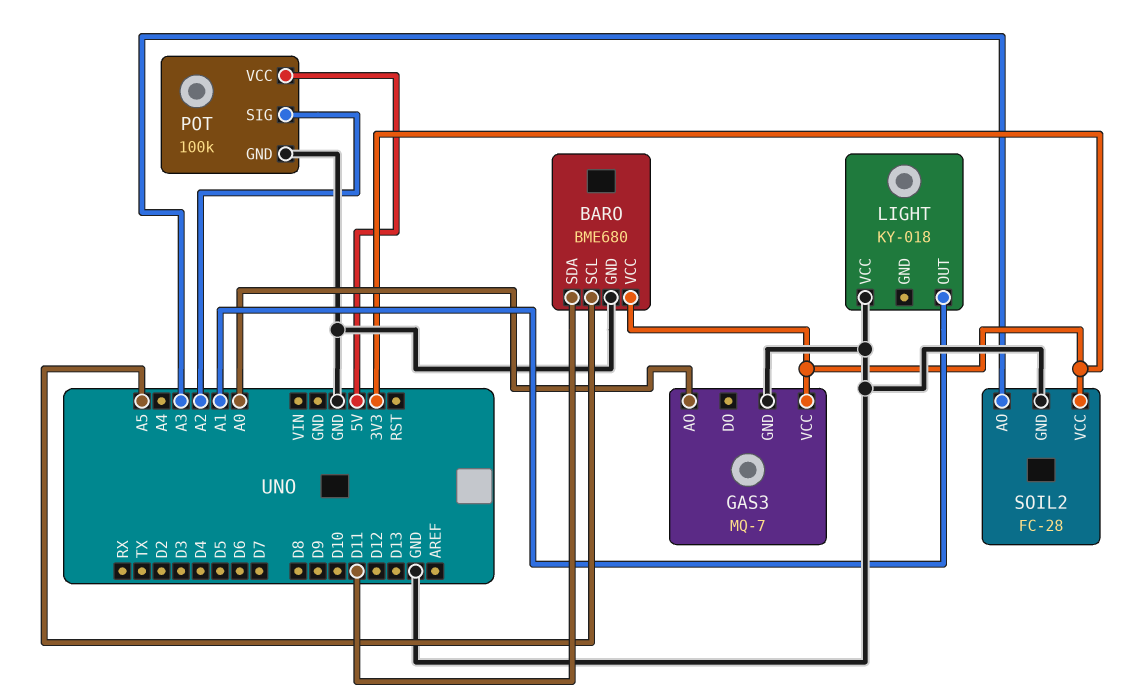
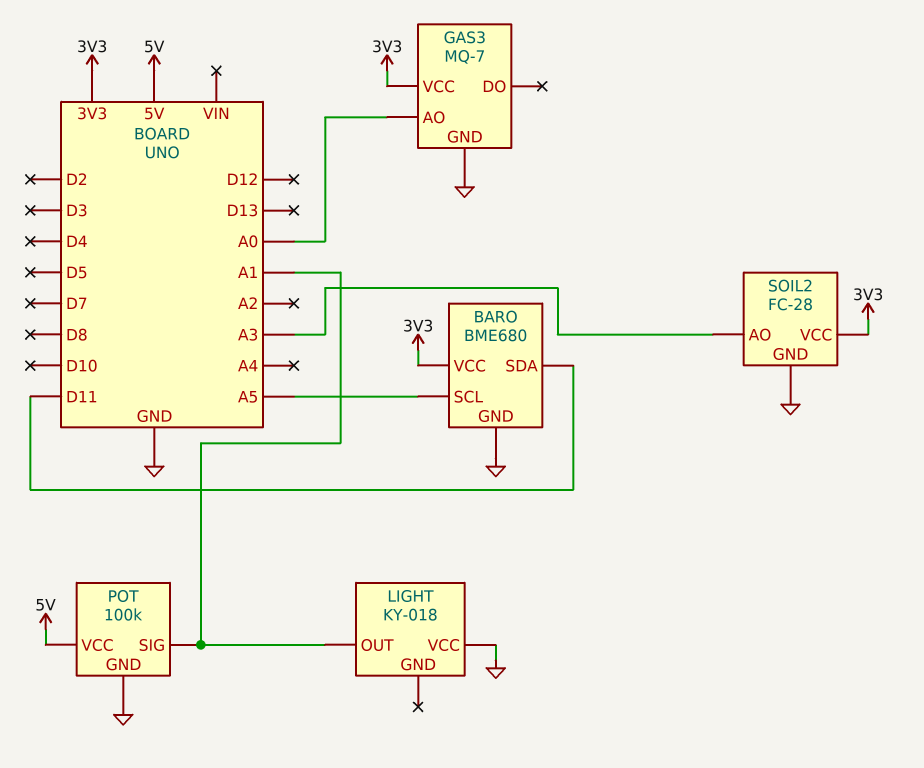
POT pin SIG: A2 -> A1

